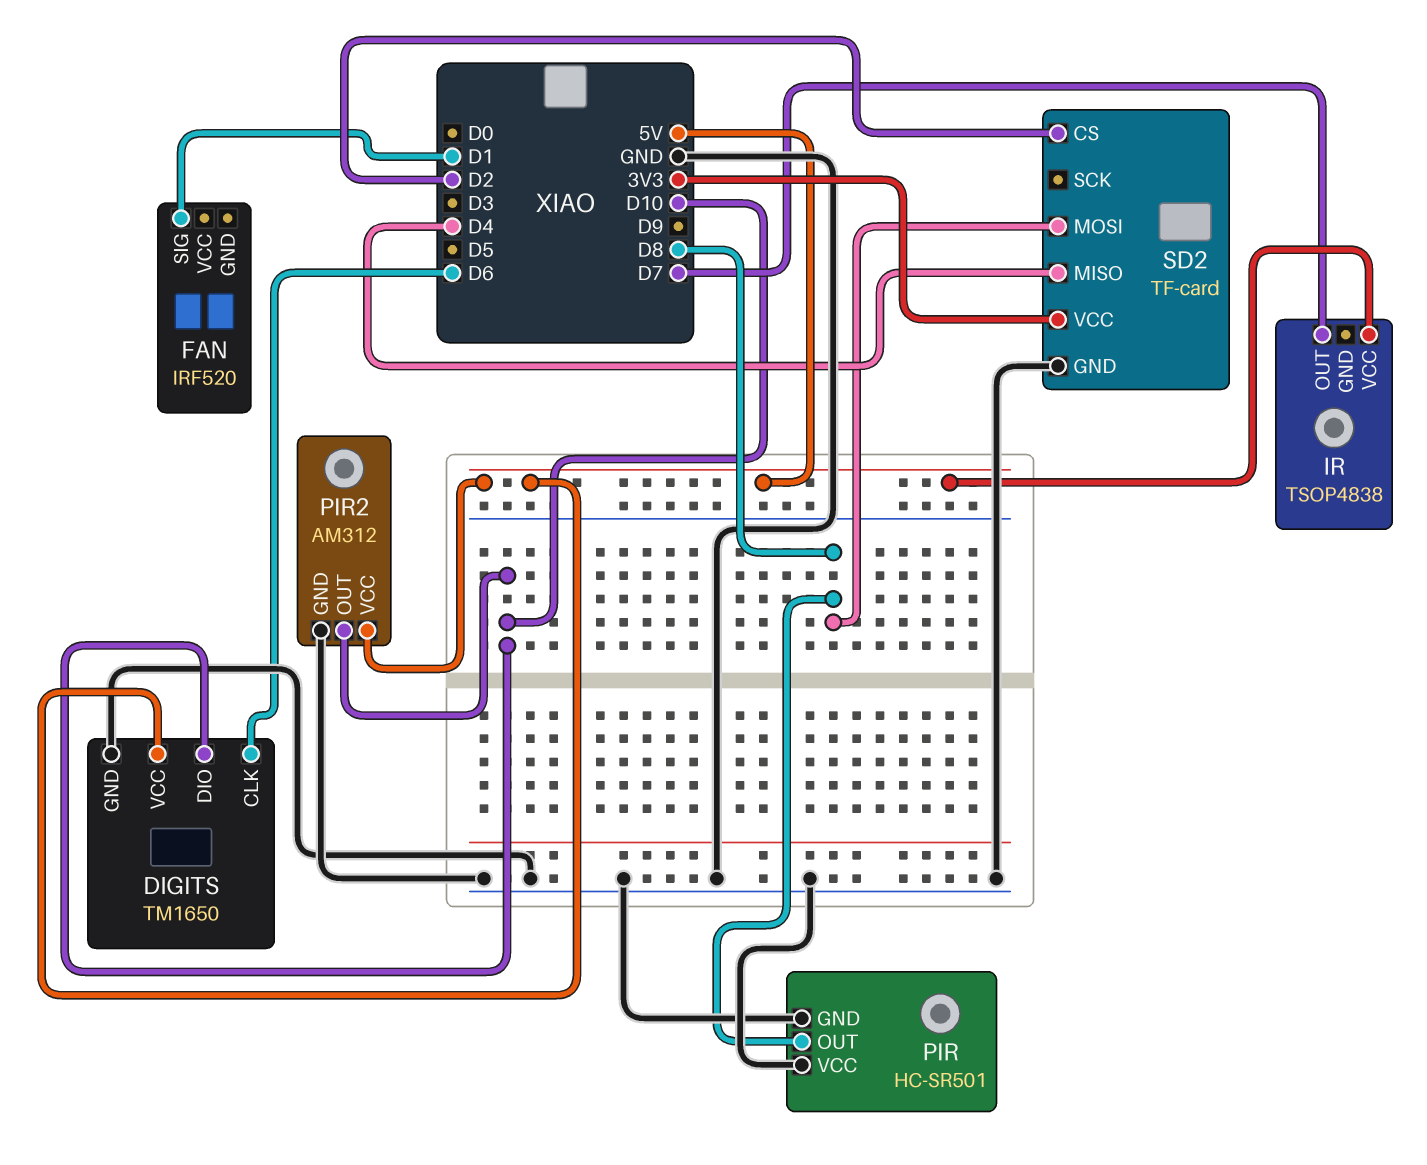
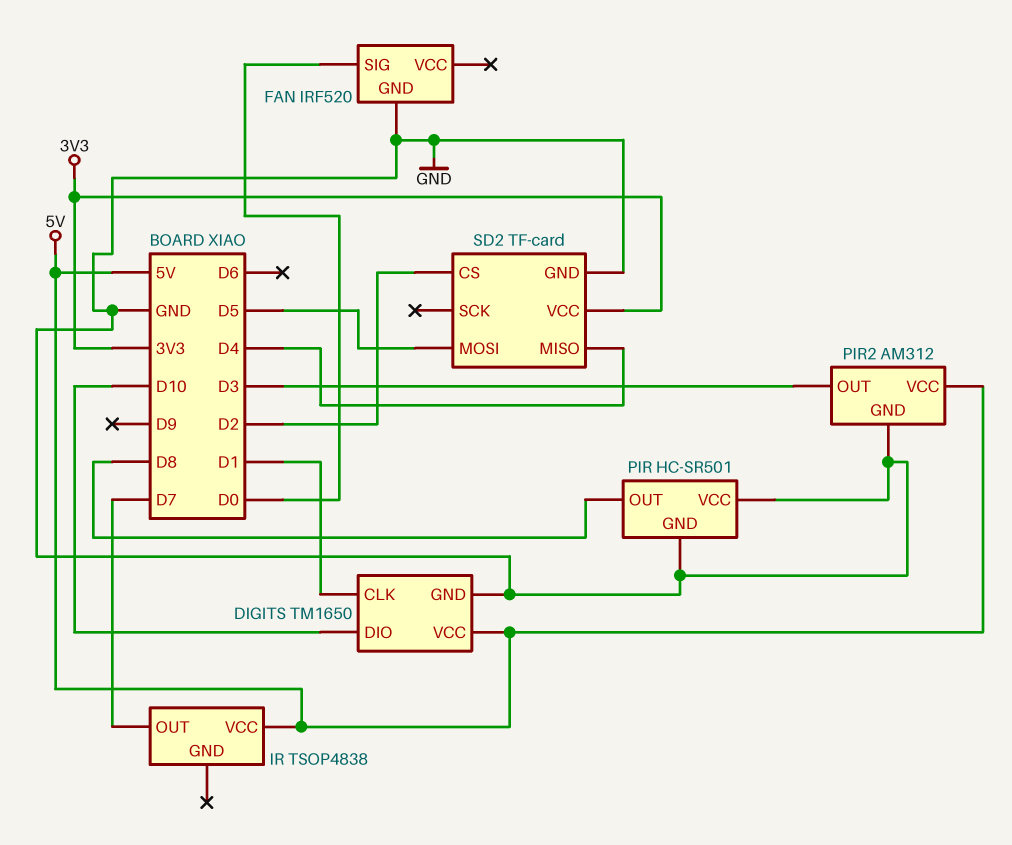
DIGITS pin CLK: D6 -> D1
FAN pin GND: none -> GND
FAN pin SIG: D1 -> D0
PIR2 pin OUT: D10 -> D3
SD2 pin MOSI: D8 -> D5

